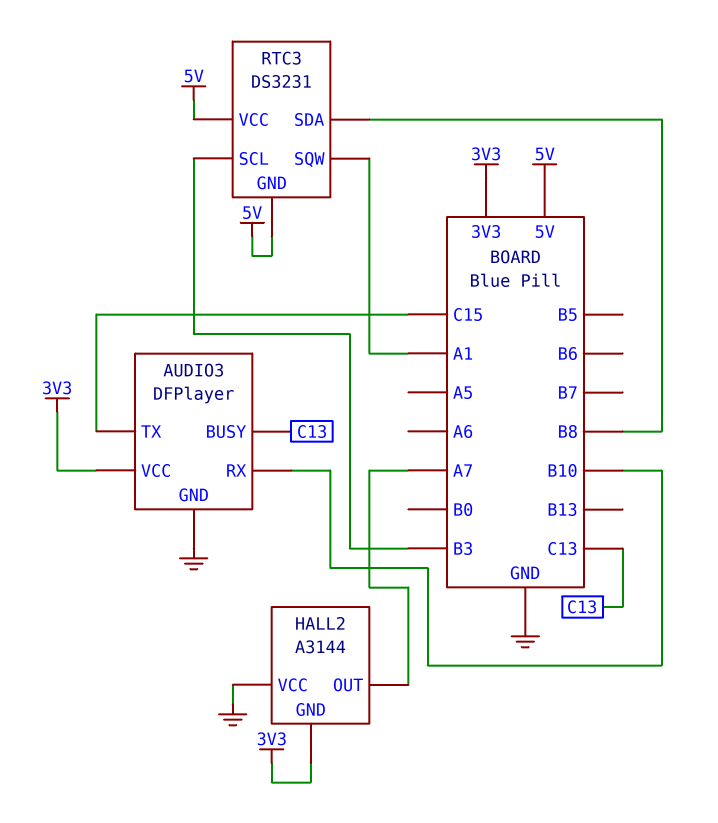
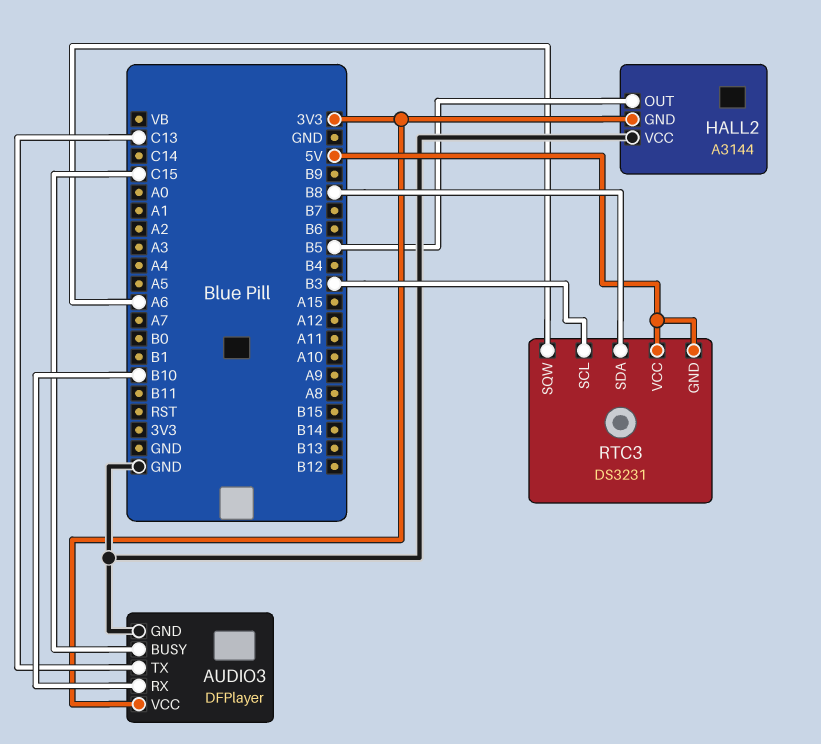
AUDIO3 pin BUSY: C13 -> C15
AUDIO3 pin TX: C15 -> C13
HALL2 pin OUT: A7 -> B5
RTC3 pin SQW: A1 -> A6

